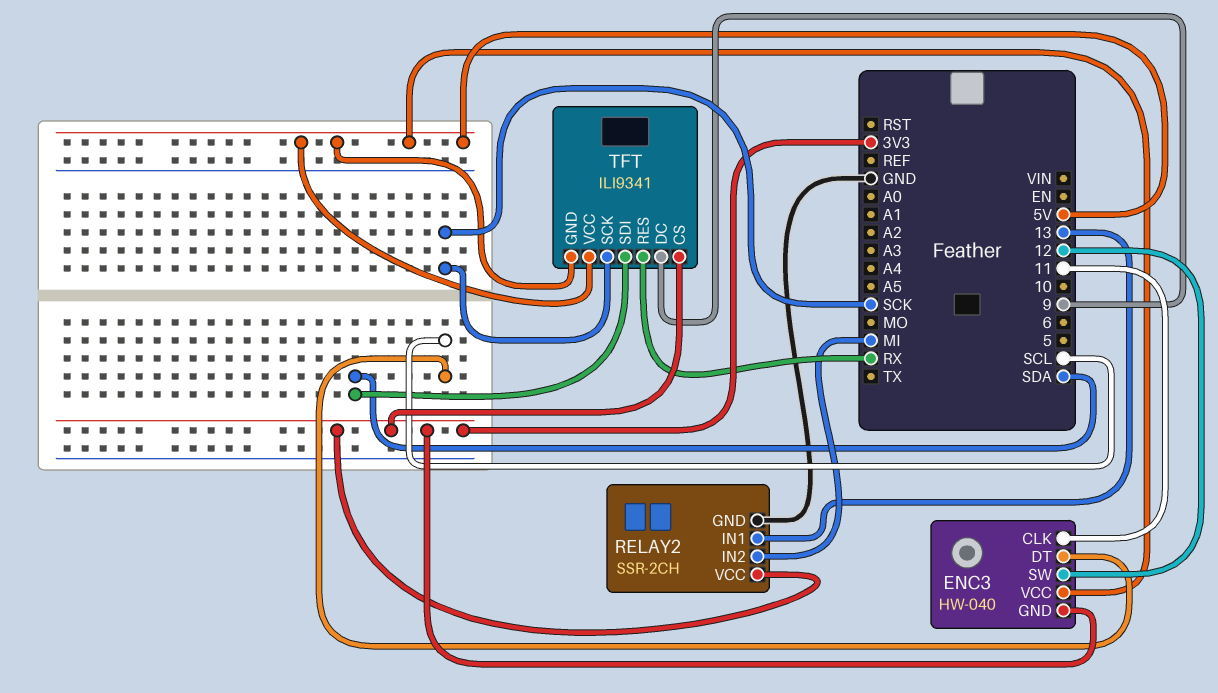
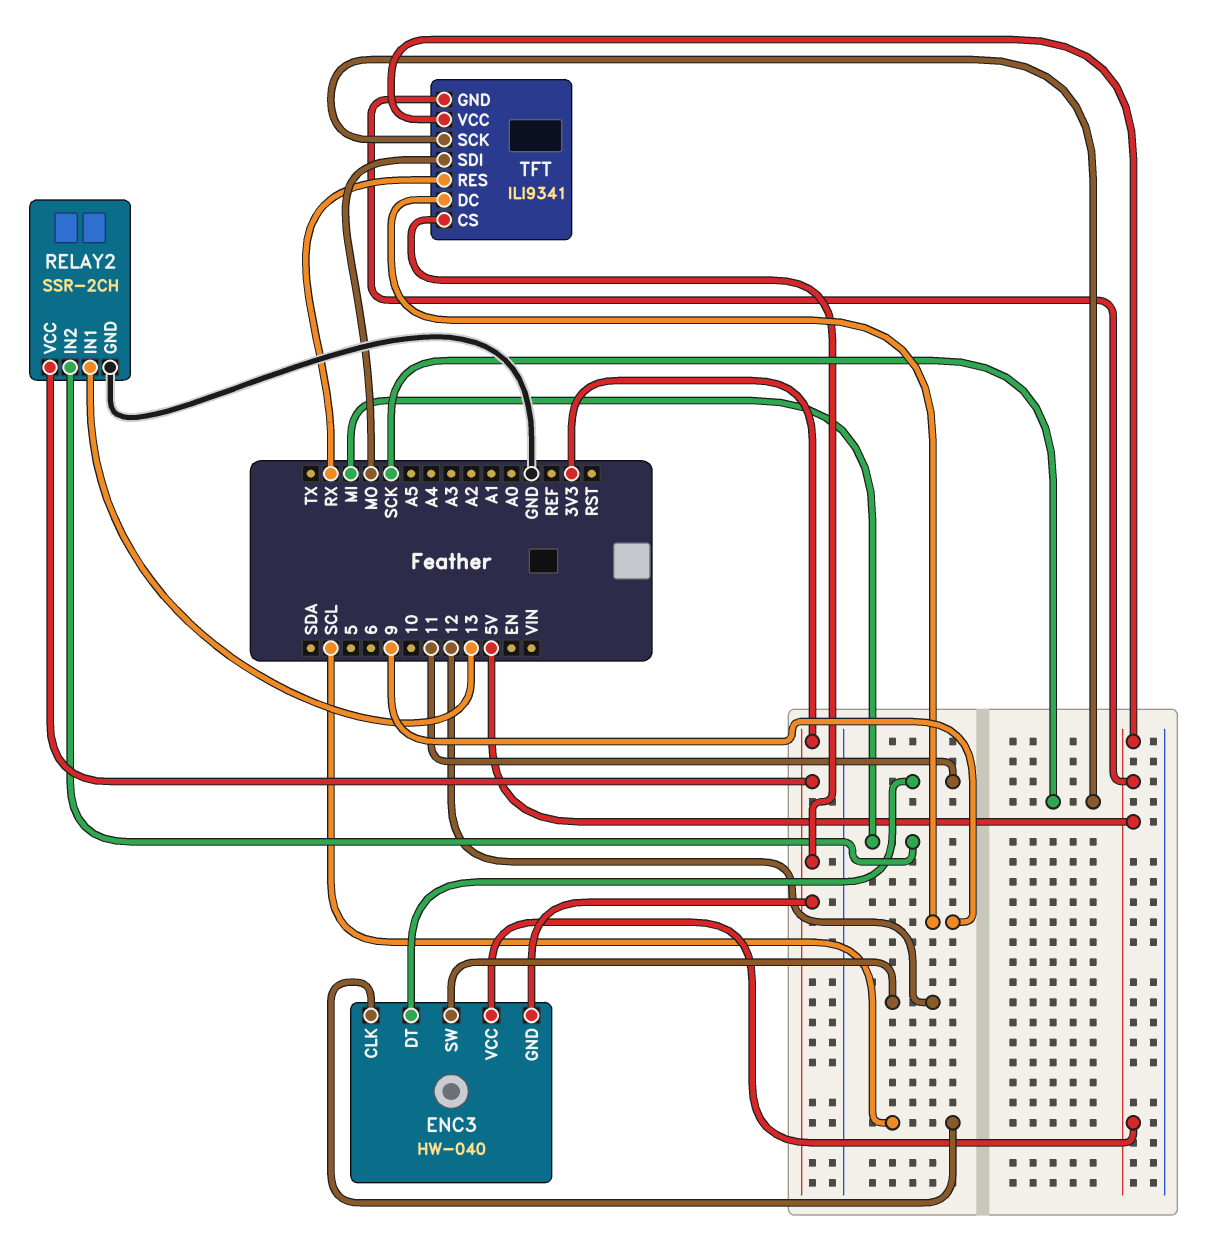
ENC3 pin CLK: 11 -> SCL
ENC3 pin DT: SCL -> 11
TFT pin SDI: SDA -> MO

